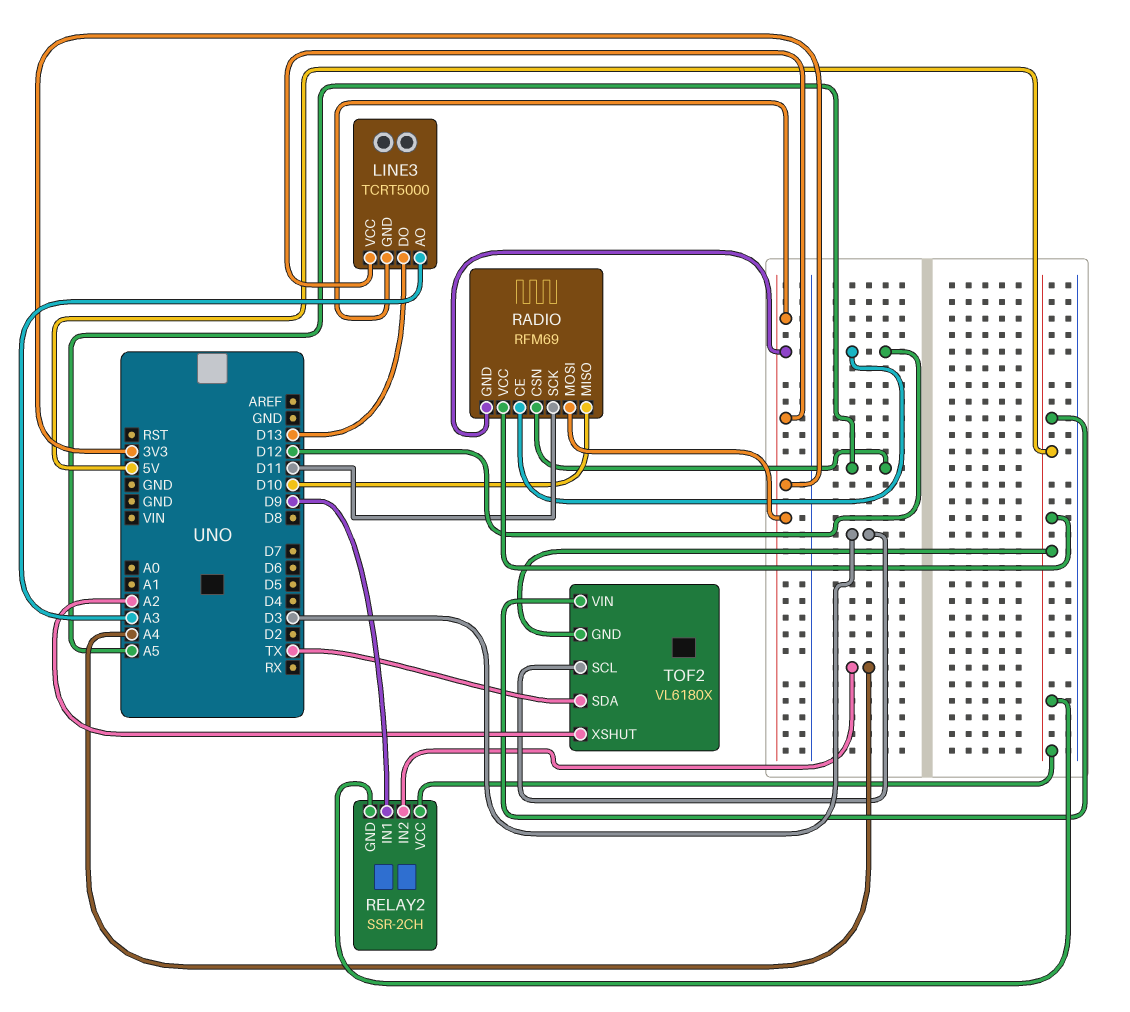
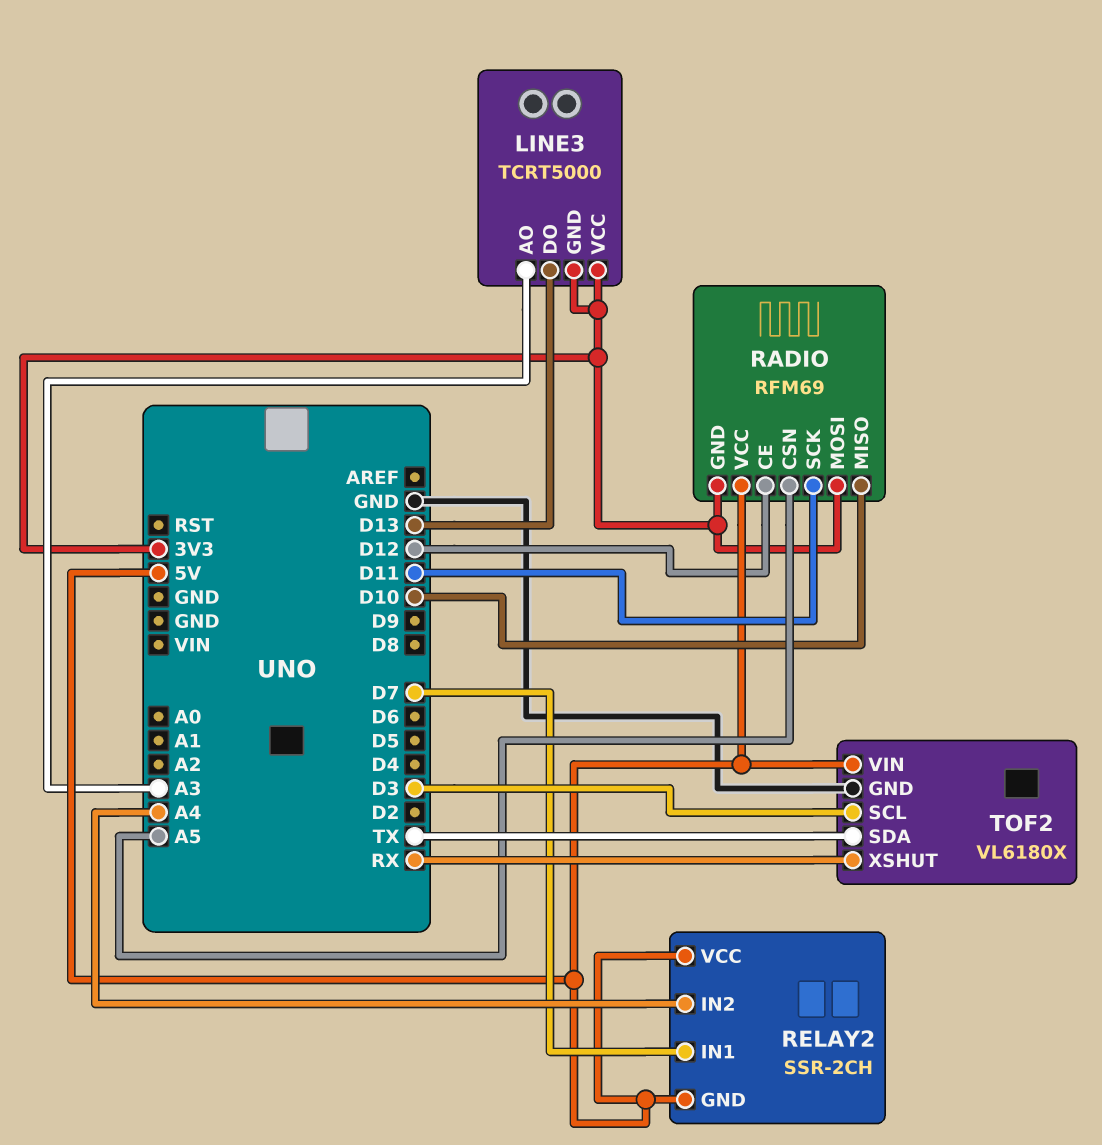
RELAY2 pin IN1: D9 -> D7
TOF2 pin GND: 5V -> GND
TOF2 pin XSHUT: A2 -> RX

